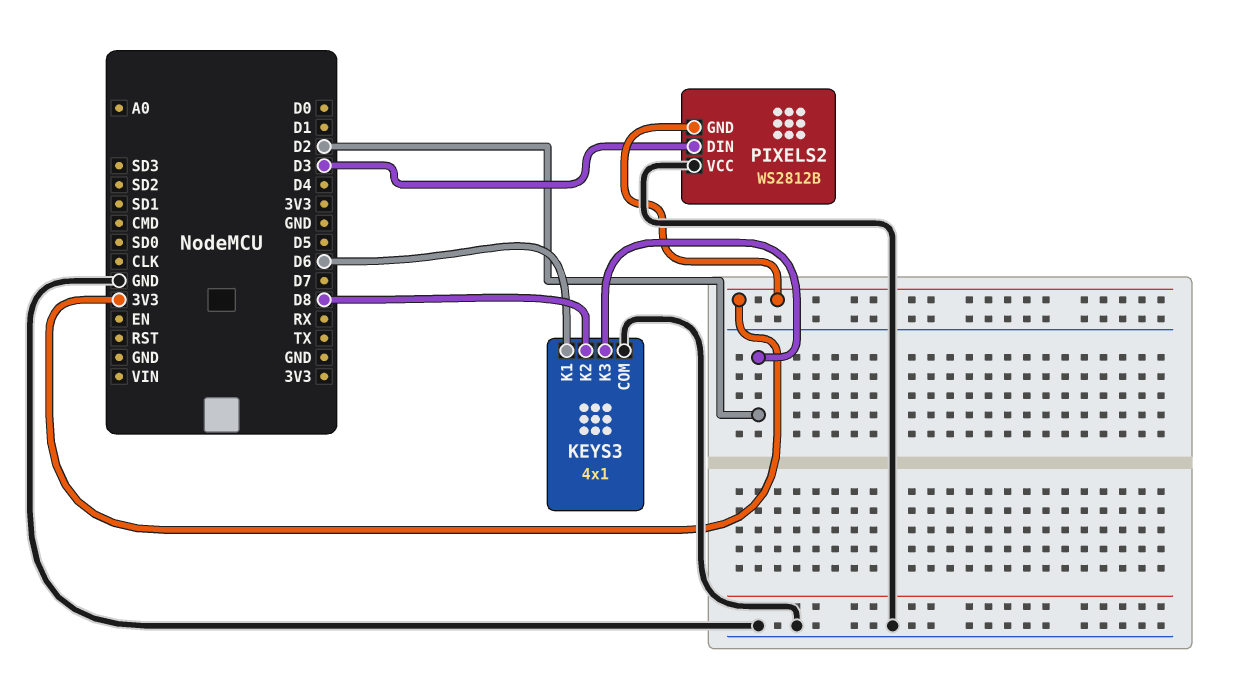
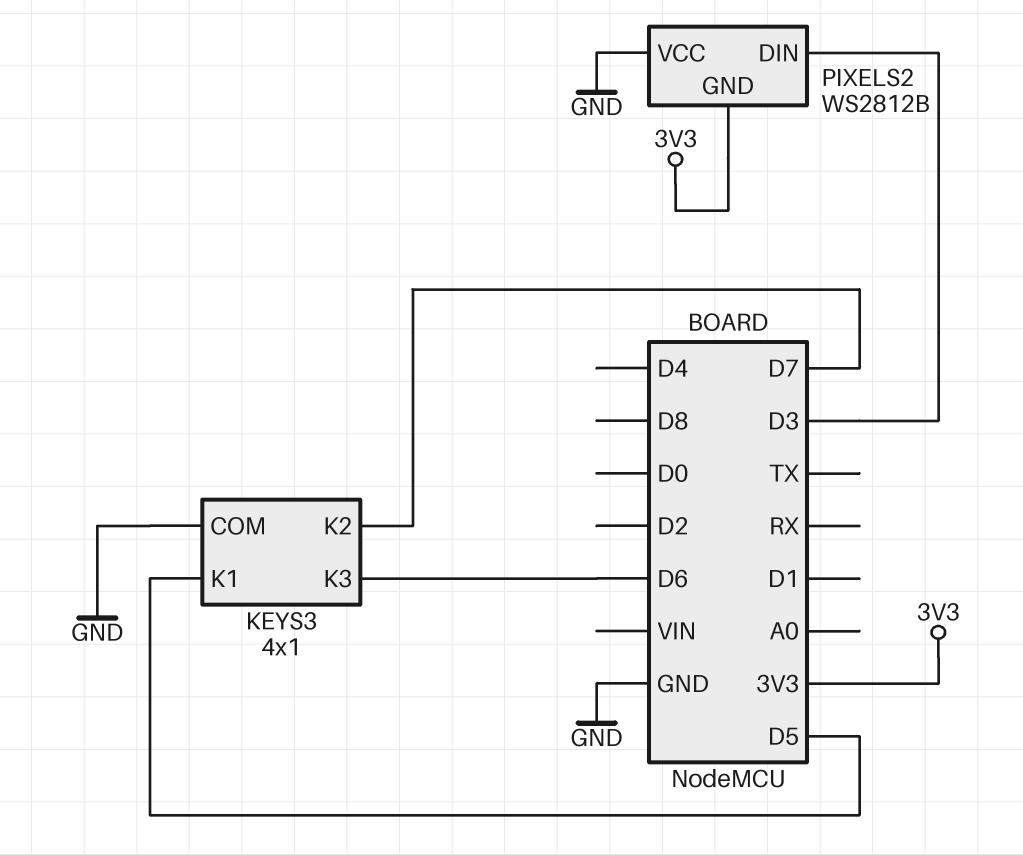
KEYS3 pin K1: D6 -> D5
KEYS3 pin K2: D8 -> D7
KEYS3 pin K3: D2 -> D6

